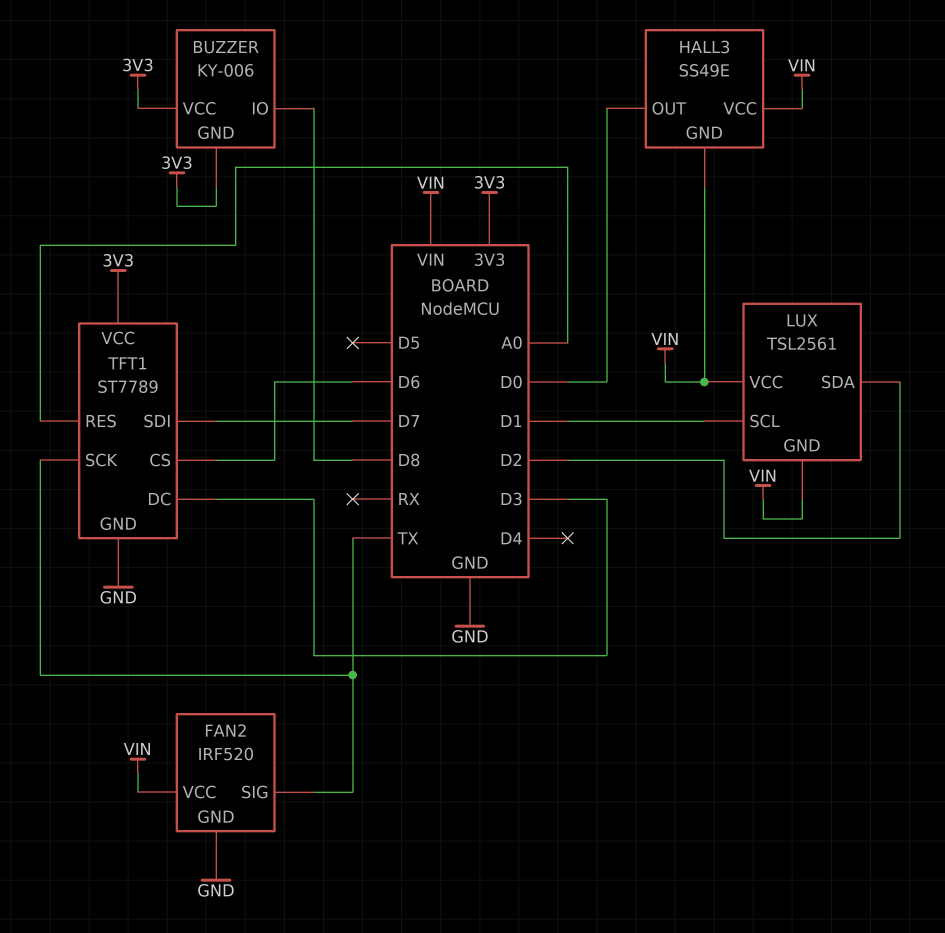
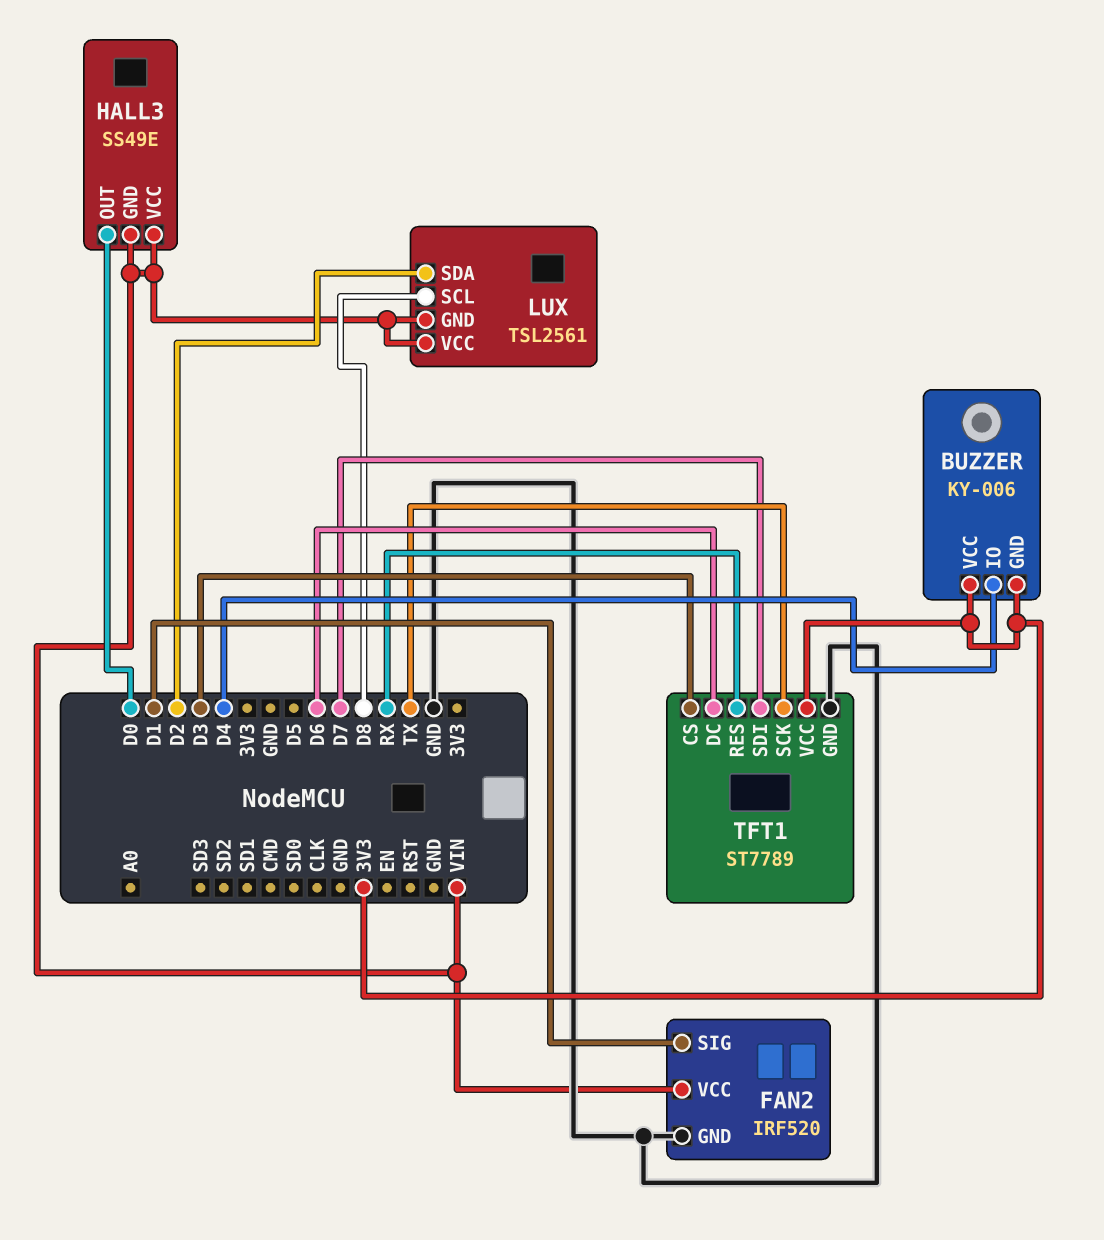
BUZZER pin IO: D8 -> D4
FAN2 pin SIG: TX -> D1
LUX pin SCL: D1 -> D8
TFT1 pin CS: D6 -> D3
TFT1 pin DC: D3 -> D6
TFT1 pin RES: A0 -> RX

